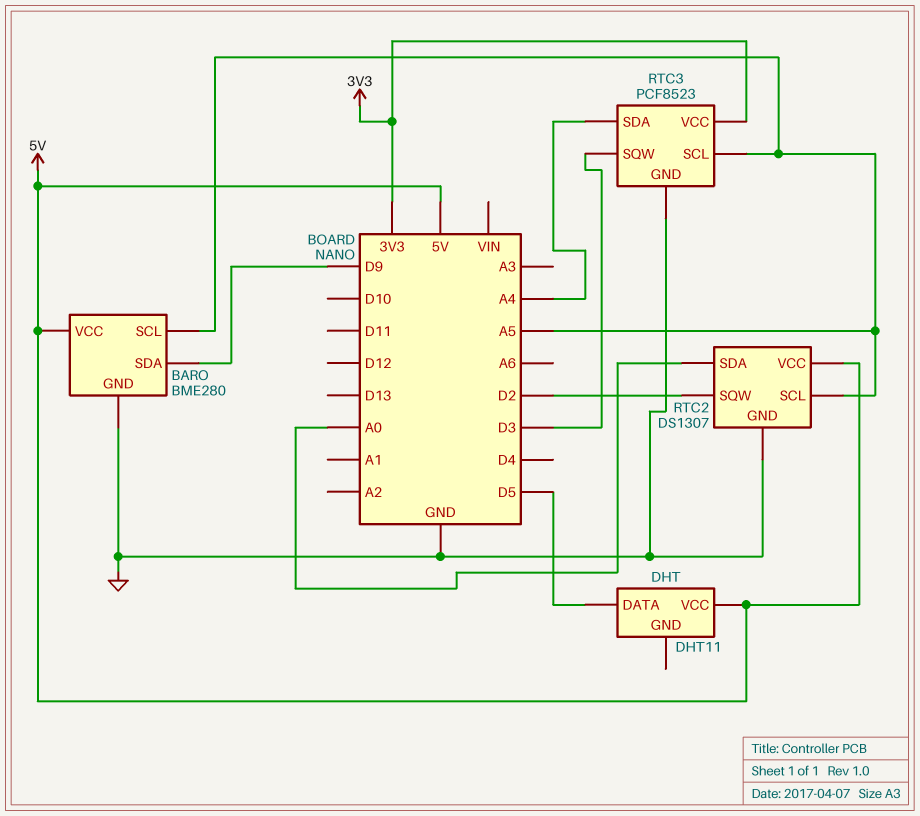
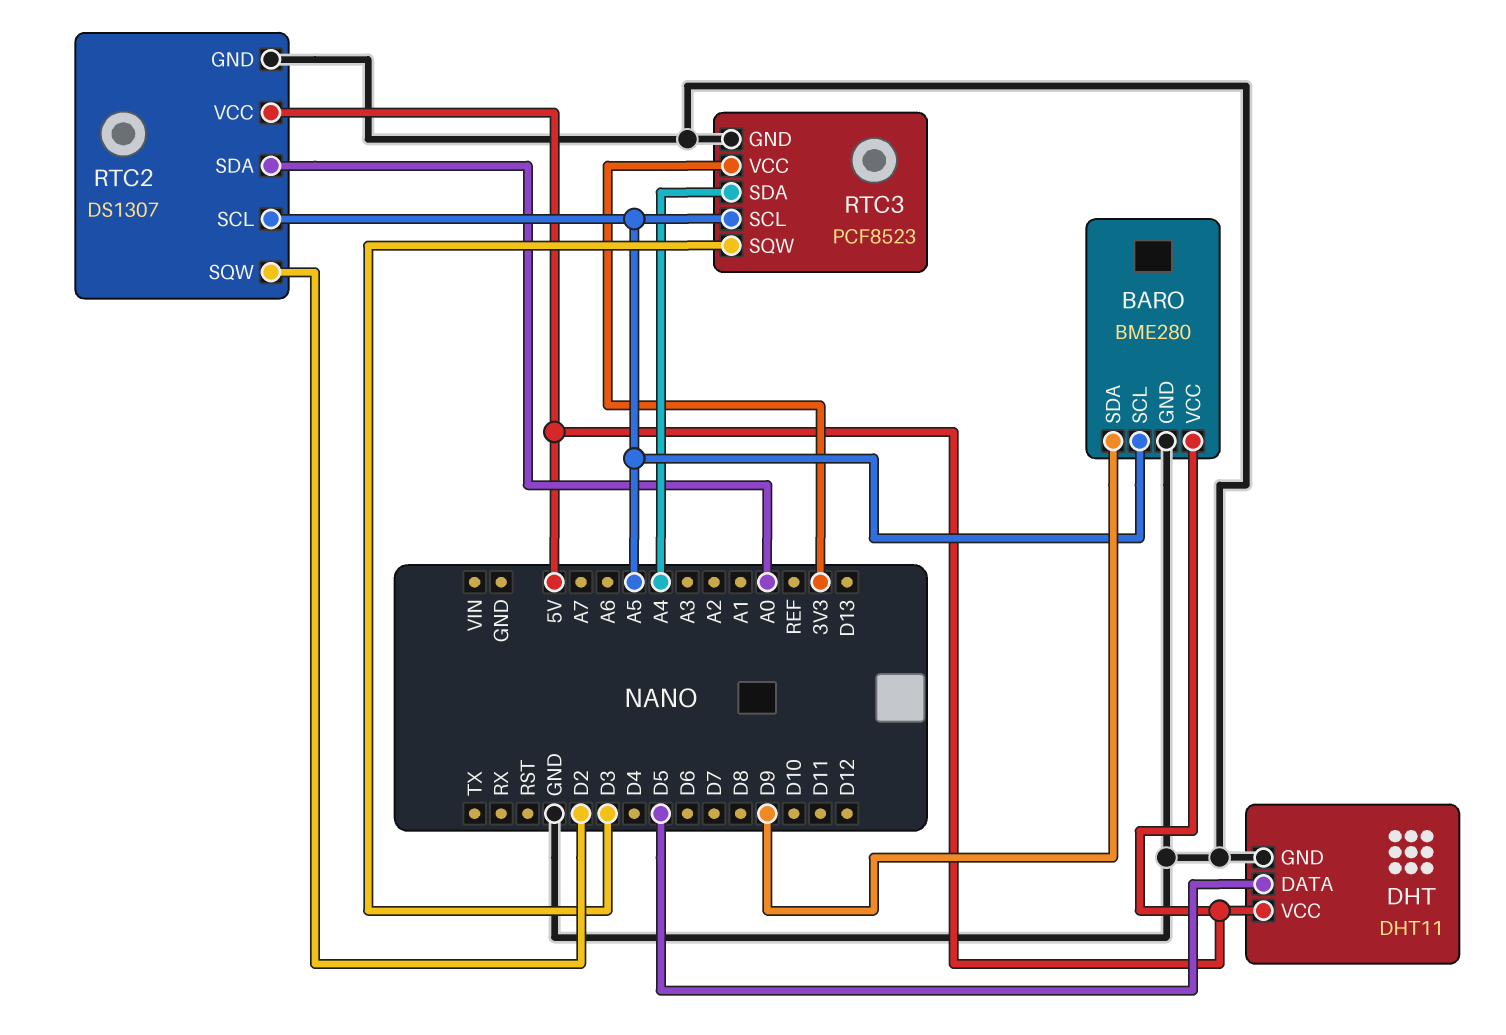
DHT pin GND: none -> GND

